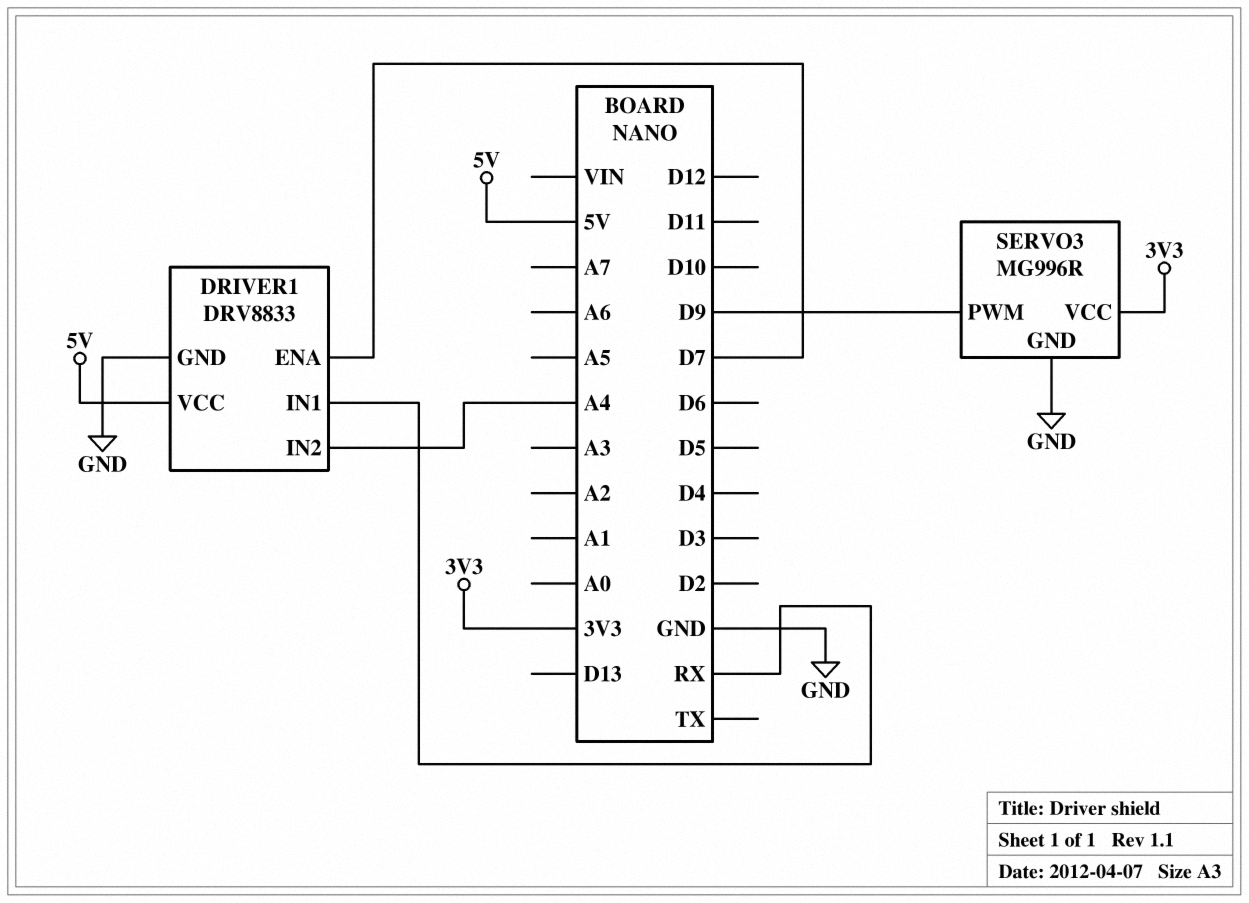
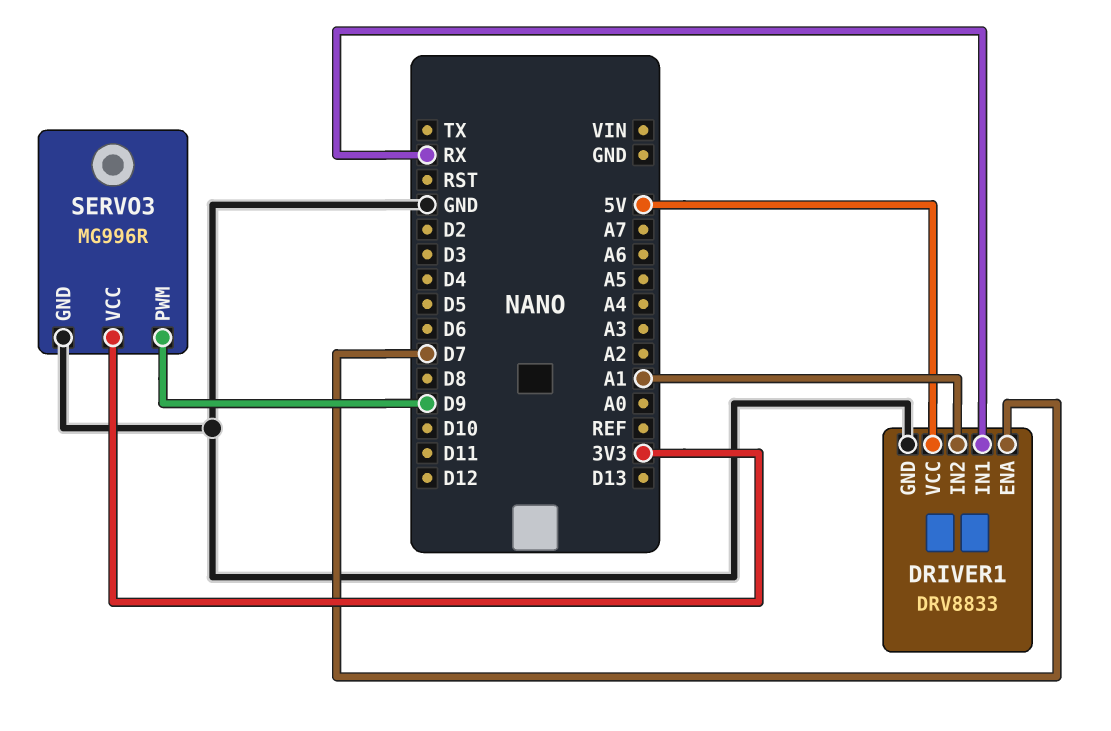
DRIVER1 pin IN2: A4 -> A1

